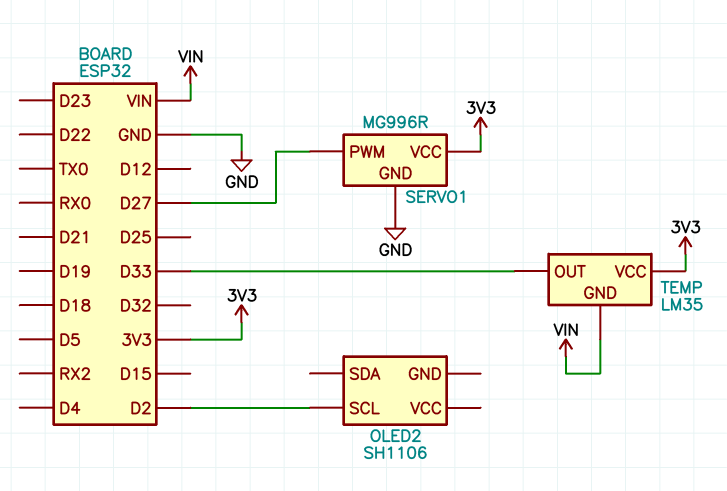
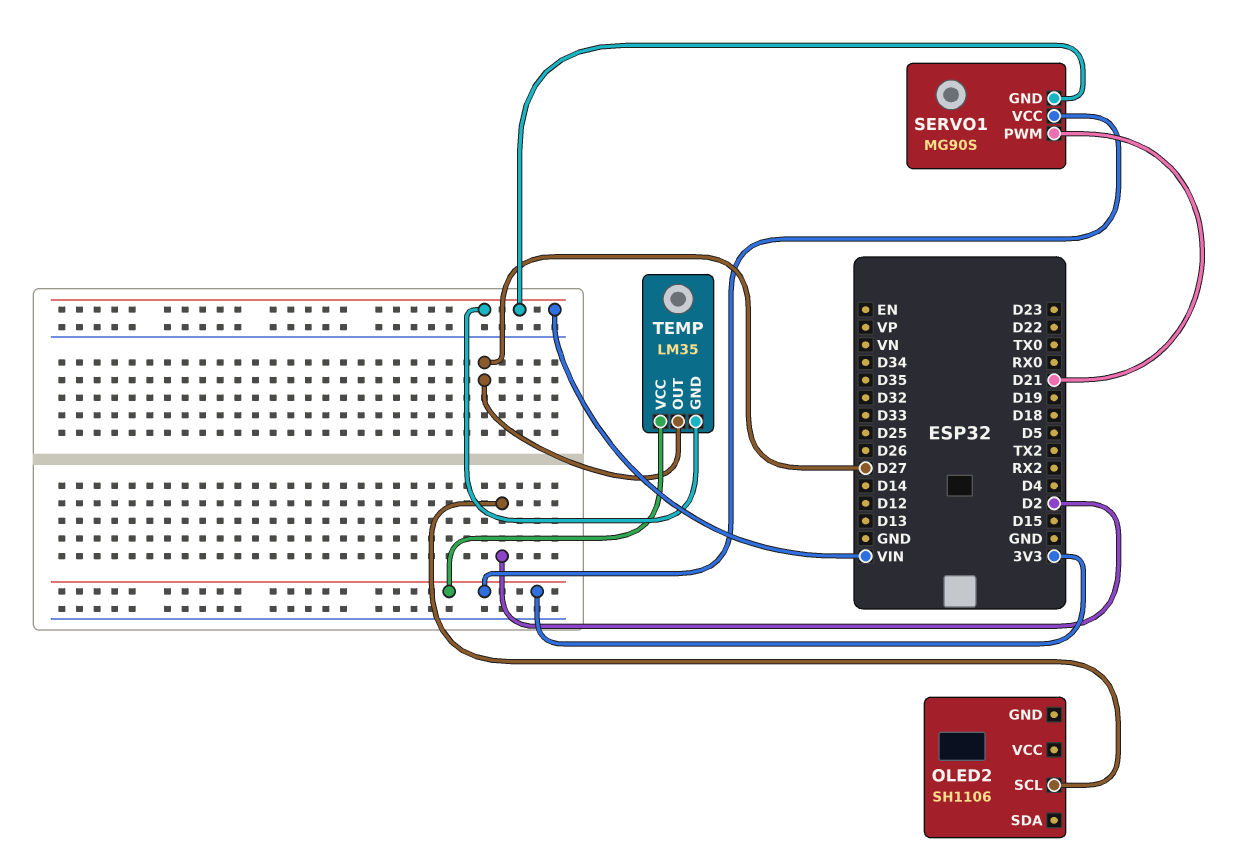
SERVO1: MG996R -> MG90S
SERVO1 pin GND: GND -> VIN
SERVO1 pin PWM: D27 -> D21
TEMP pin OUT: D33 -> D27

